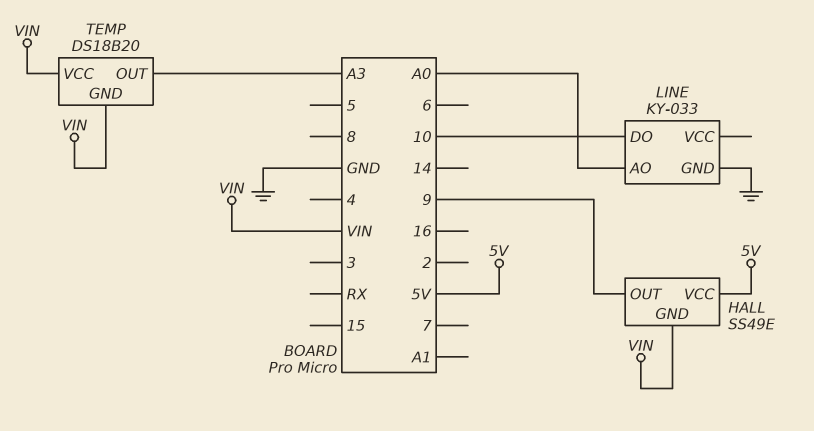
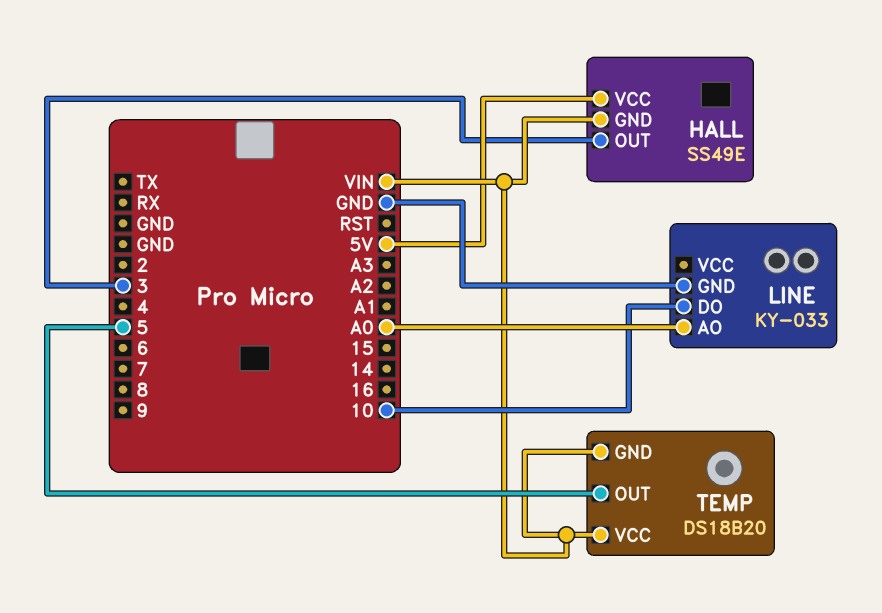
HALL pin OUT: 9 -> 3
TEMP pin OUT: A3 -> 5

